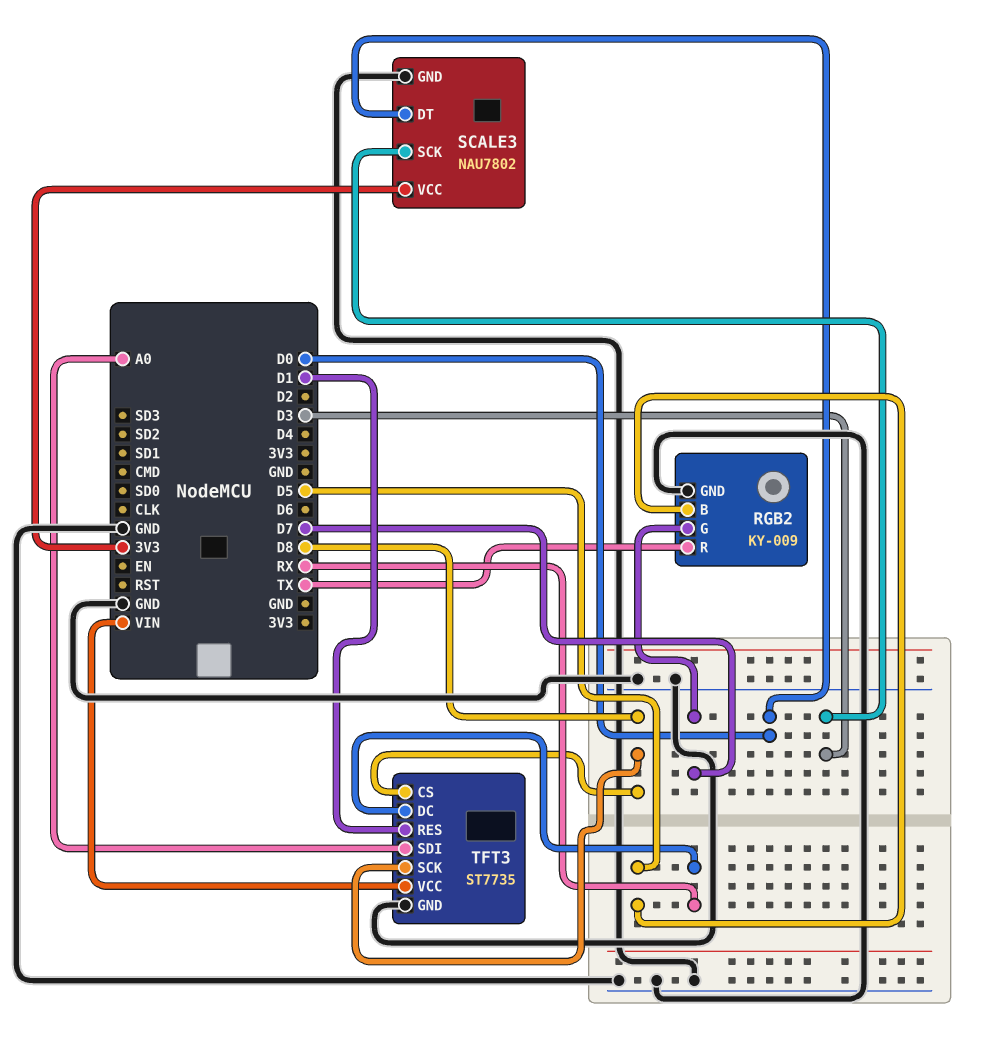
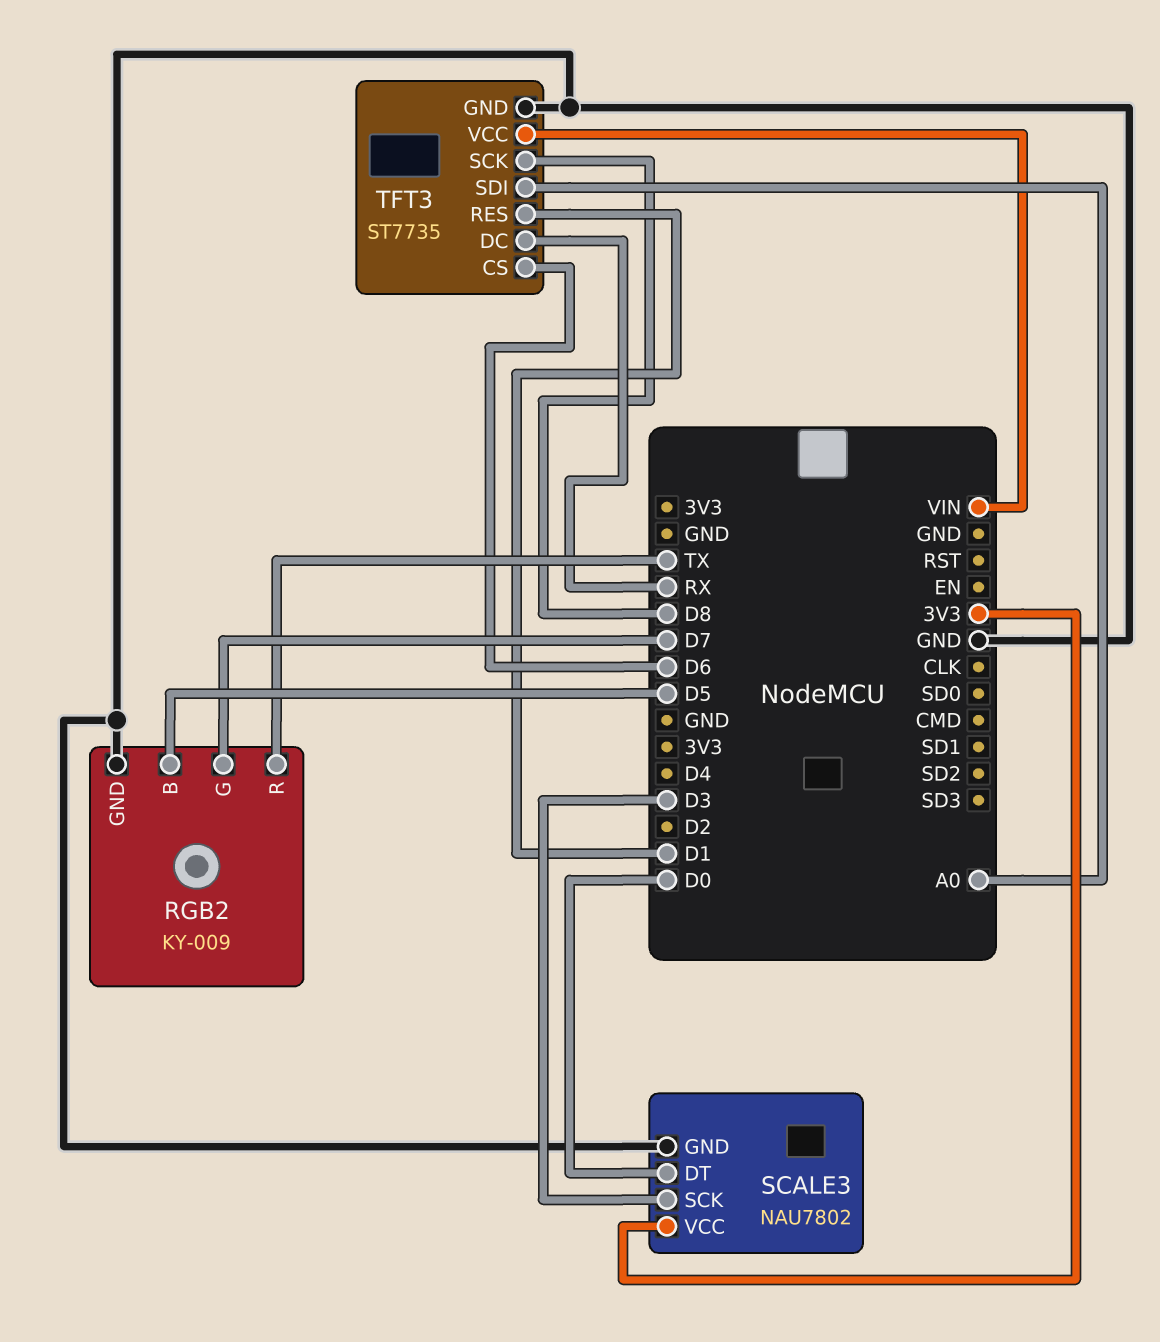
TFT3 pin CS: D8 -> D6

